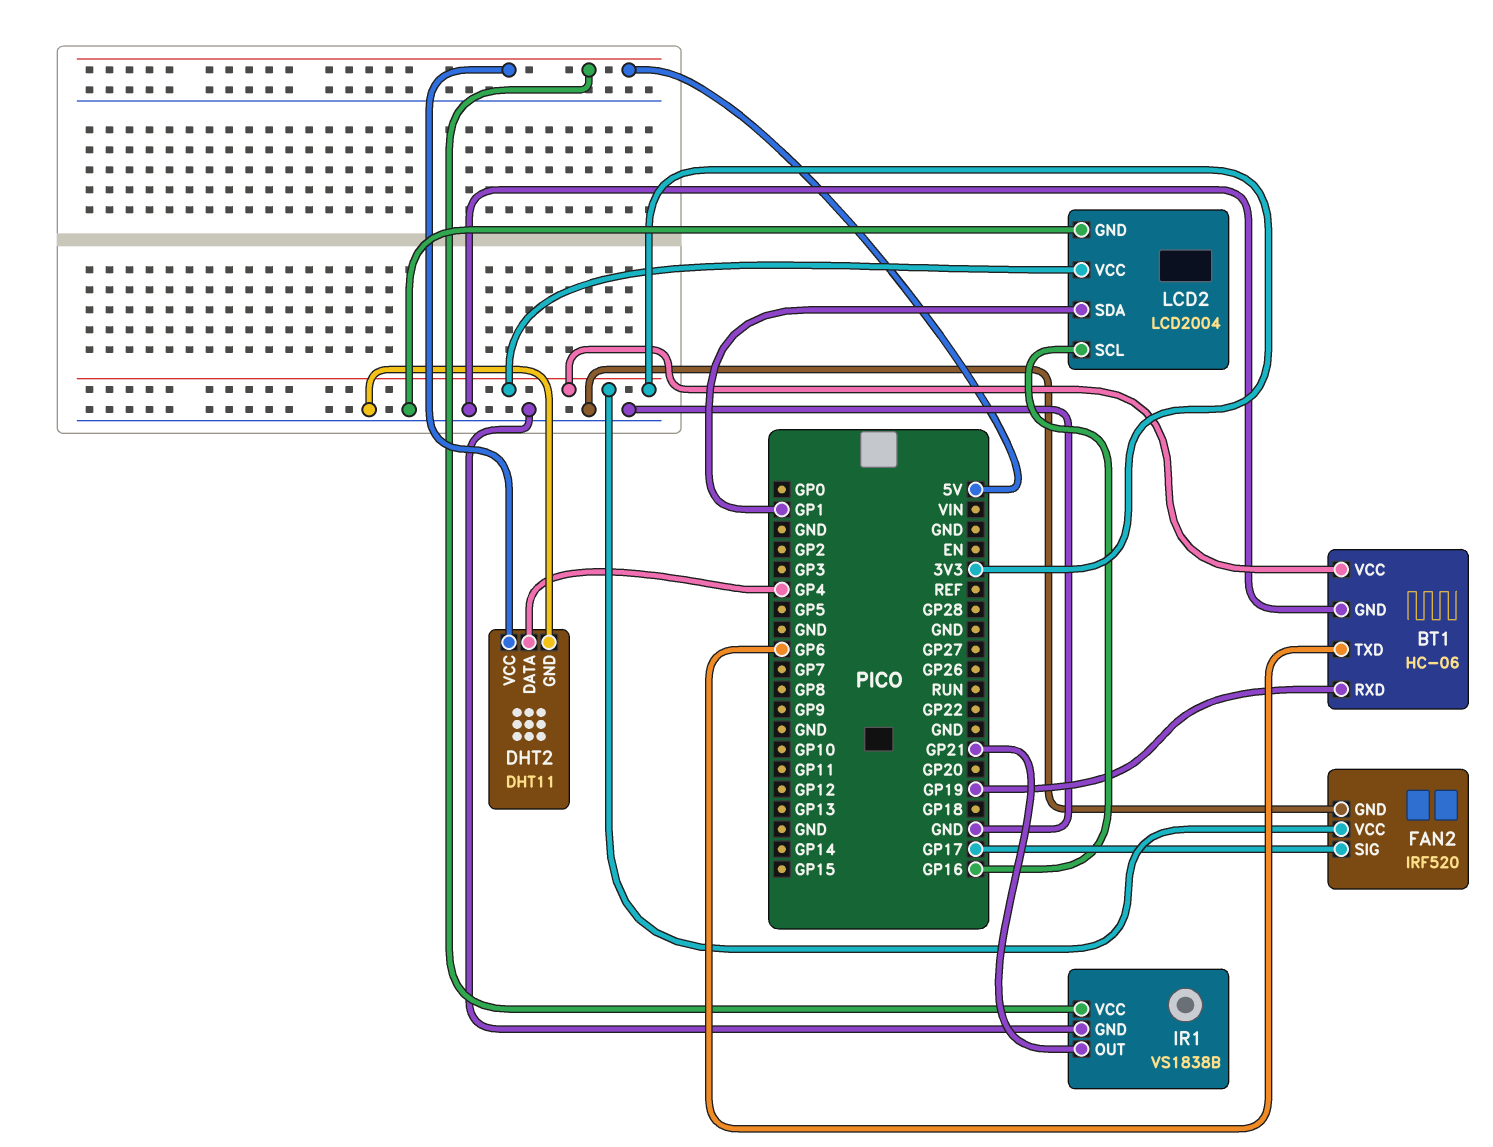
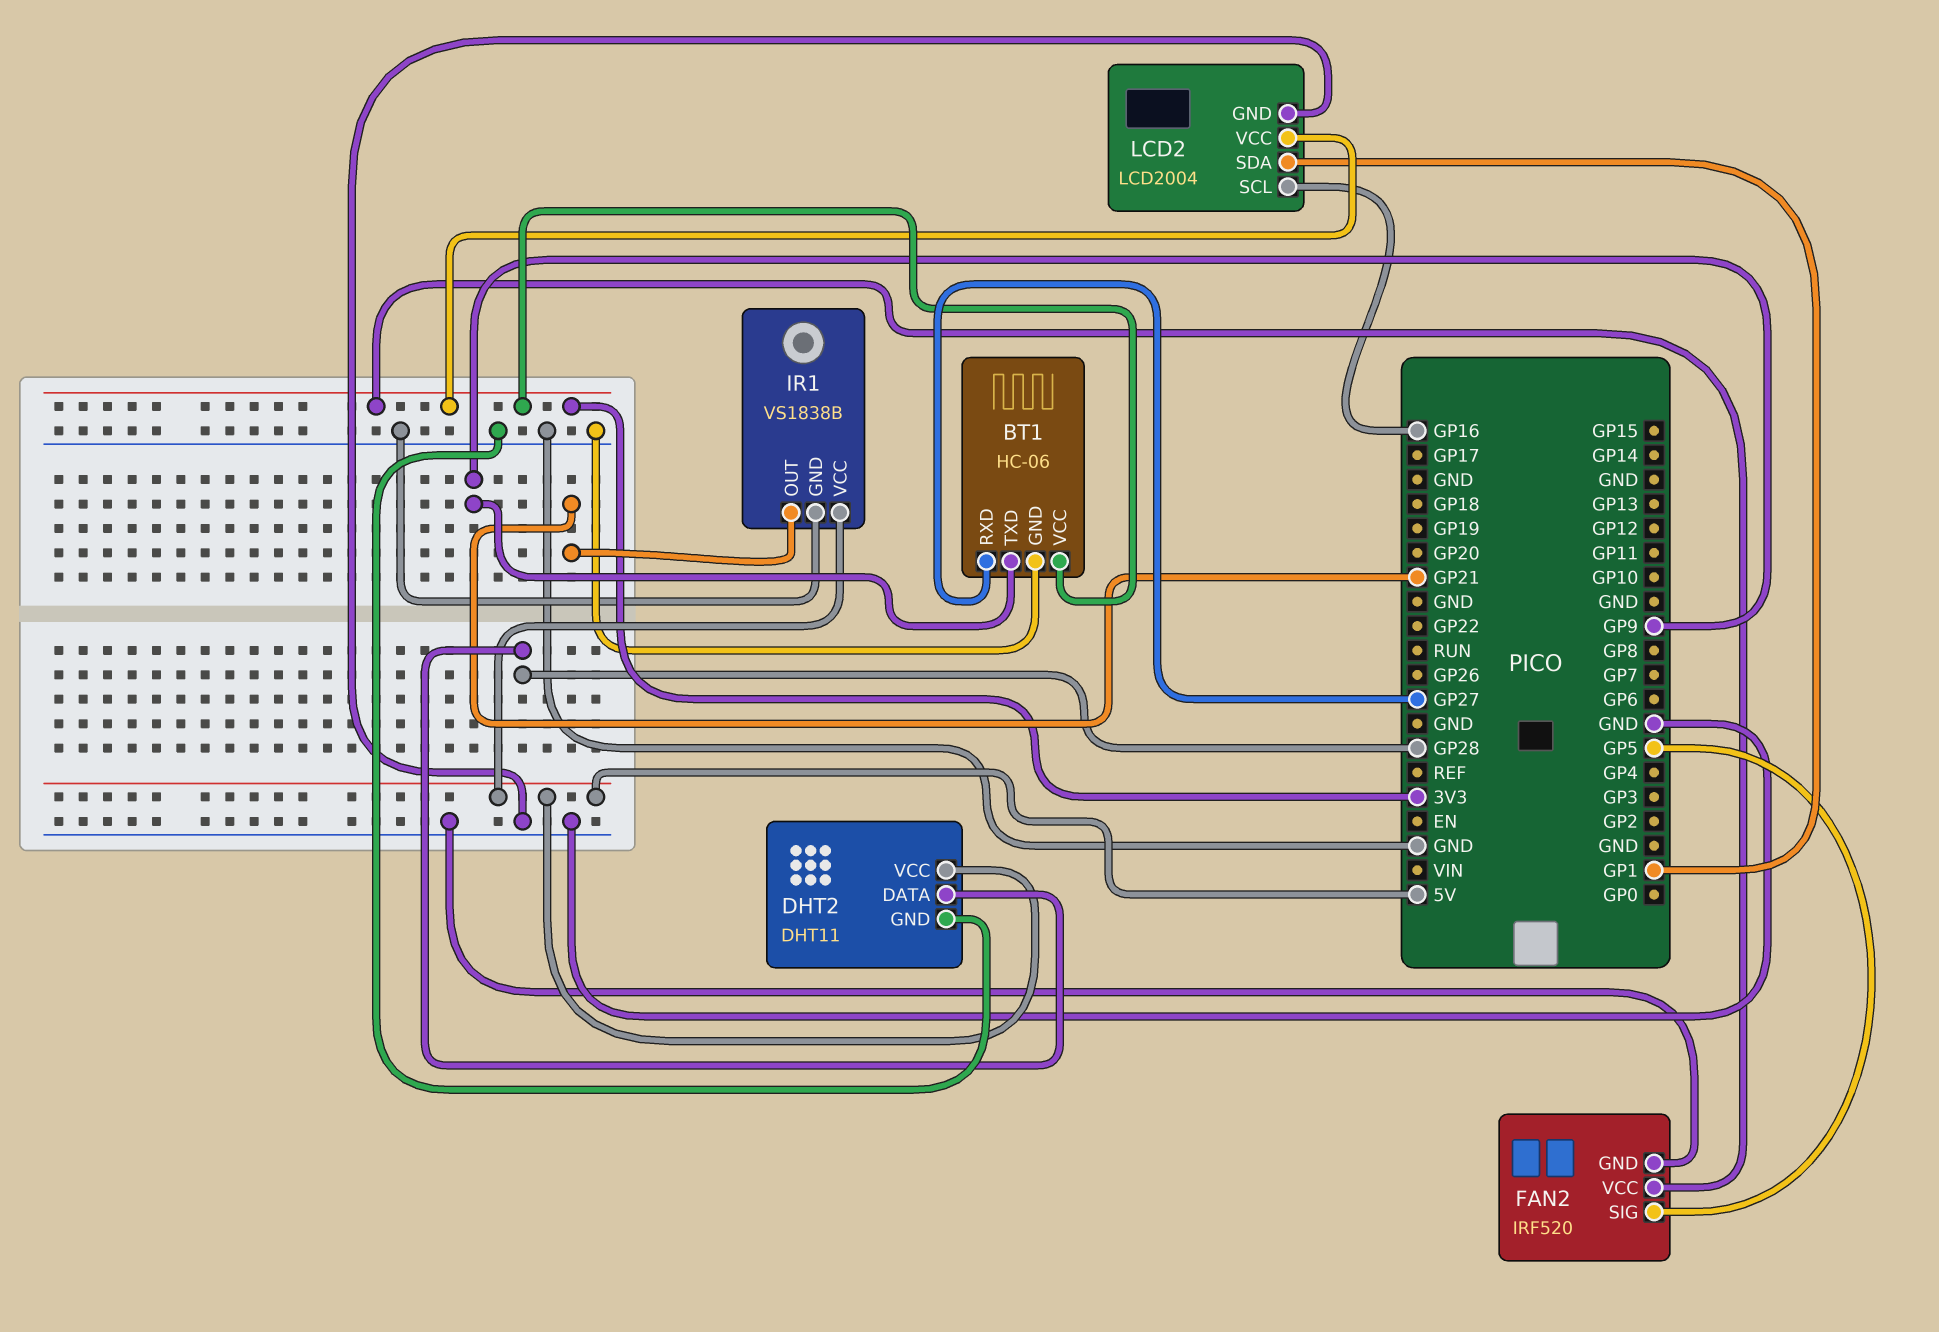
BT1 pin RXD: GP19 -> GP27
BT1 pin TXD: GP6 -> GP9
DHT2 pin DATA: GP4 -> GP28
FAN2 pin SIG: GP17 -> GP5

